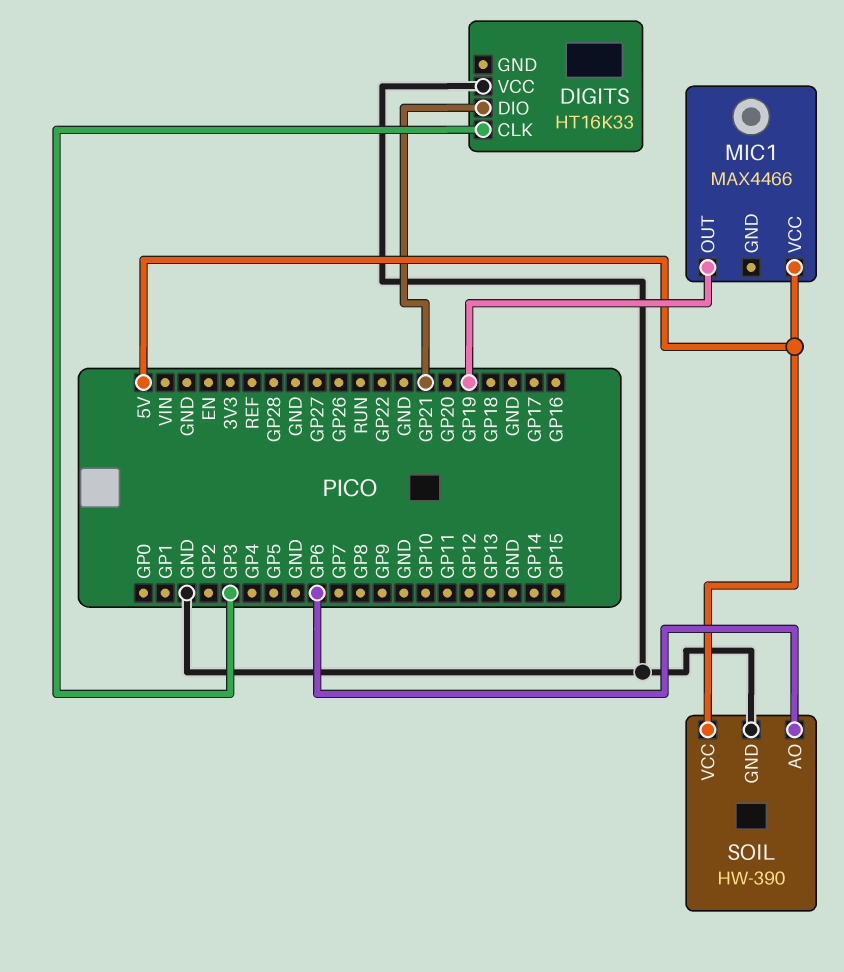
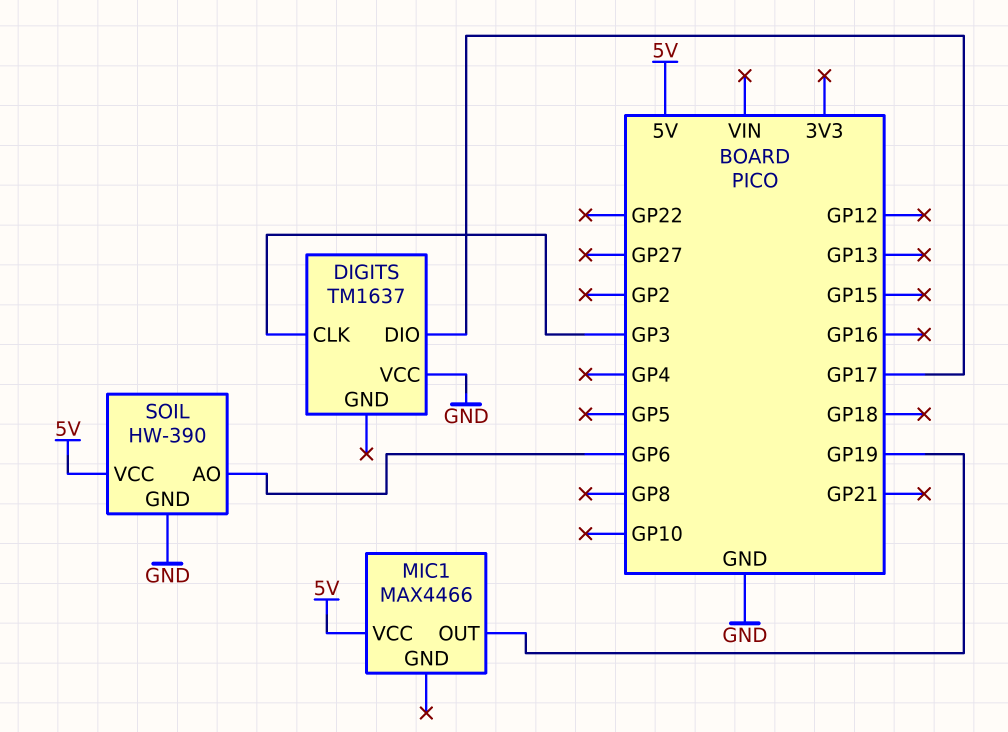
DIGITS: HT16K33 -> TM1637
DIGITS pin DIO: GP21 -> GP17

